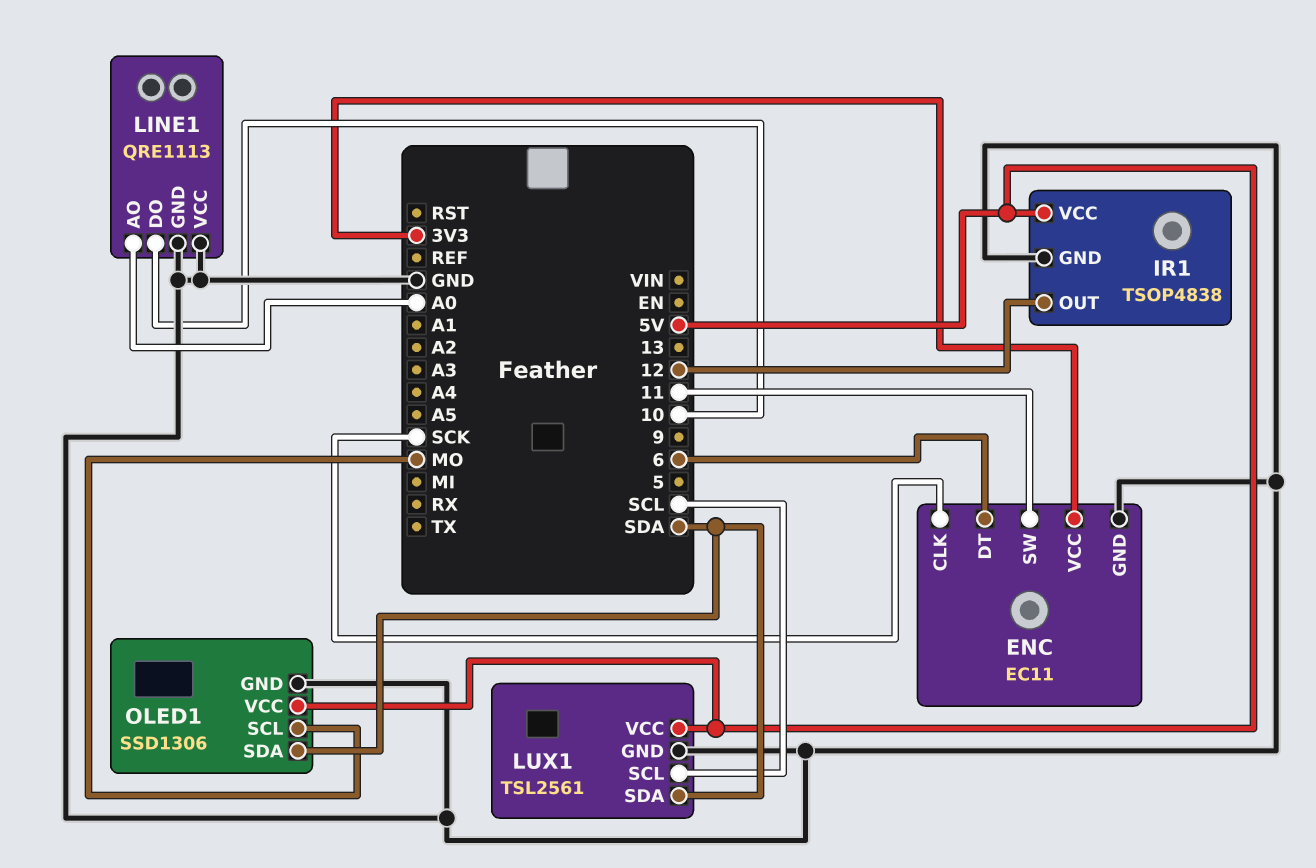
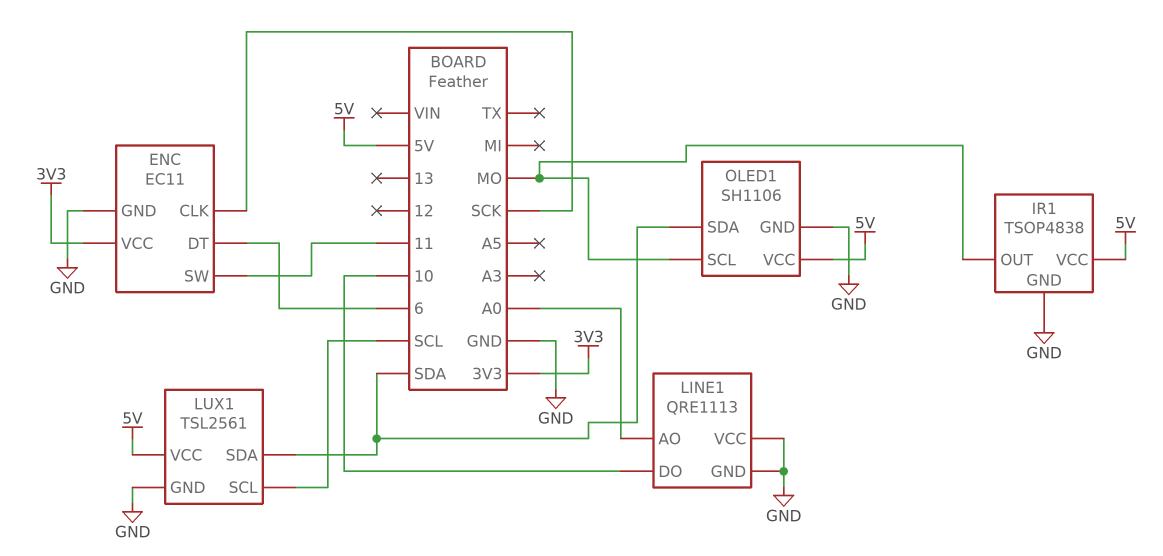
IR1 pin OUT: 12 -> MO
OLED1: SSD1306 -> SH1106

